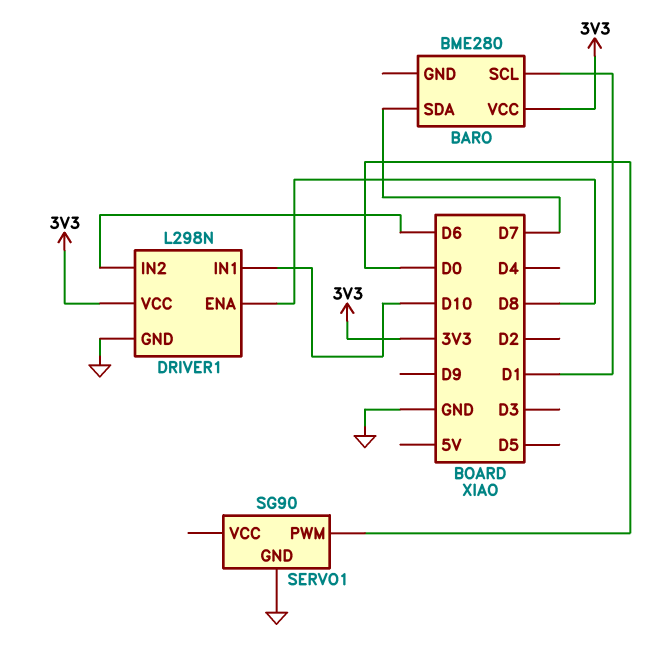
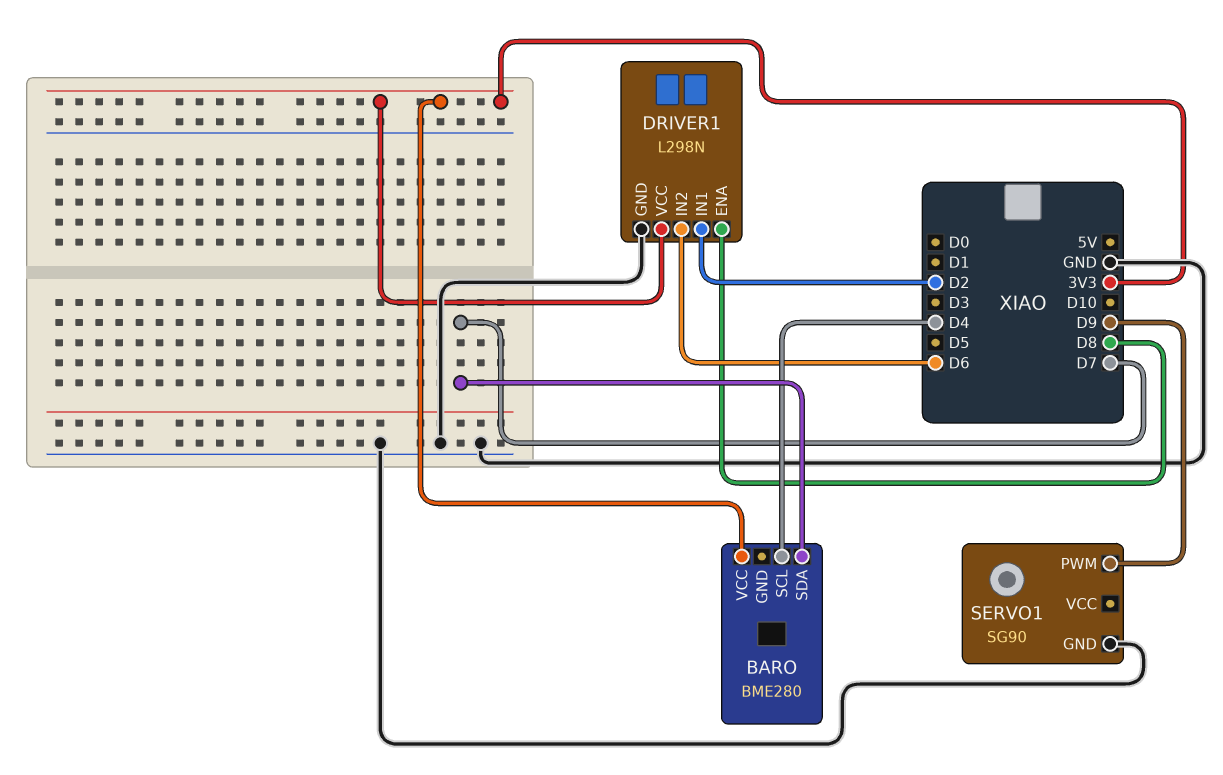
BARO pin SCL: D1 -> D4
DRIVER1 pin IN1: D10 -> D2
SERVO1 pin PWM: D0 -> D9

